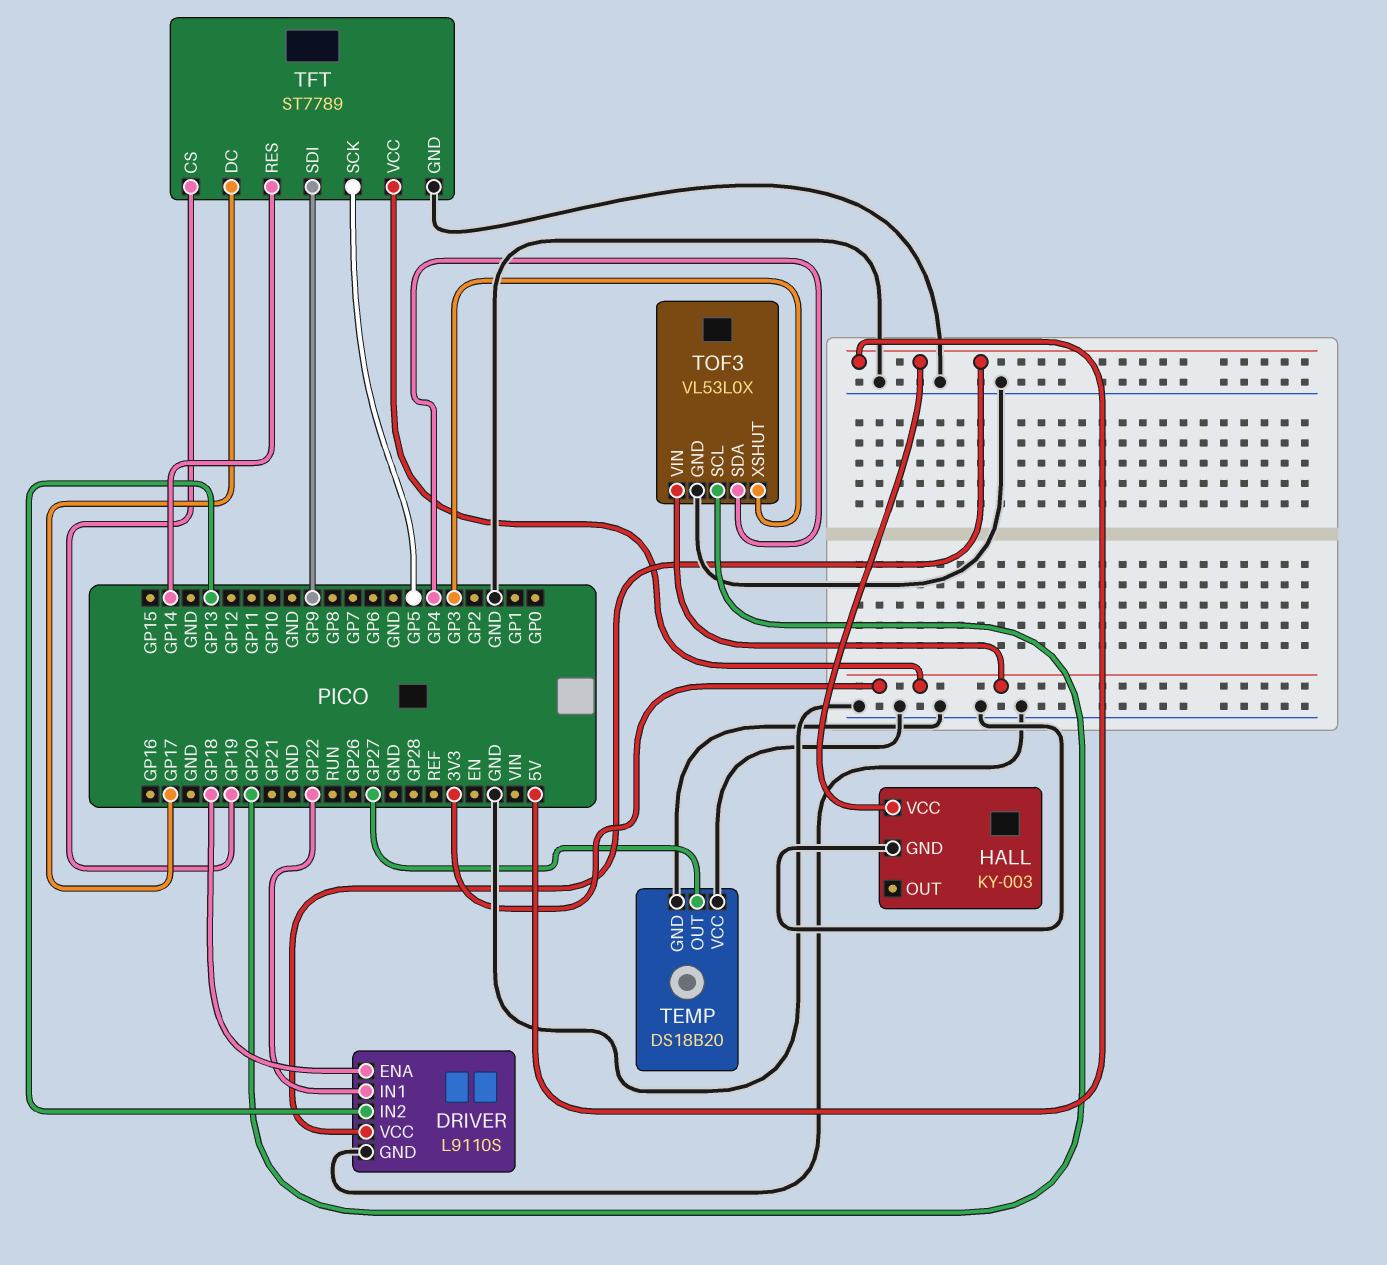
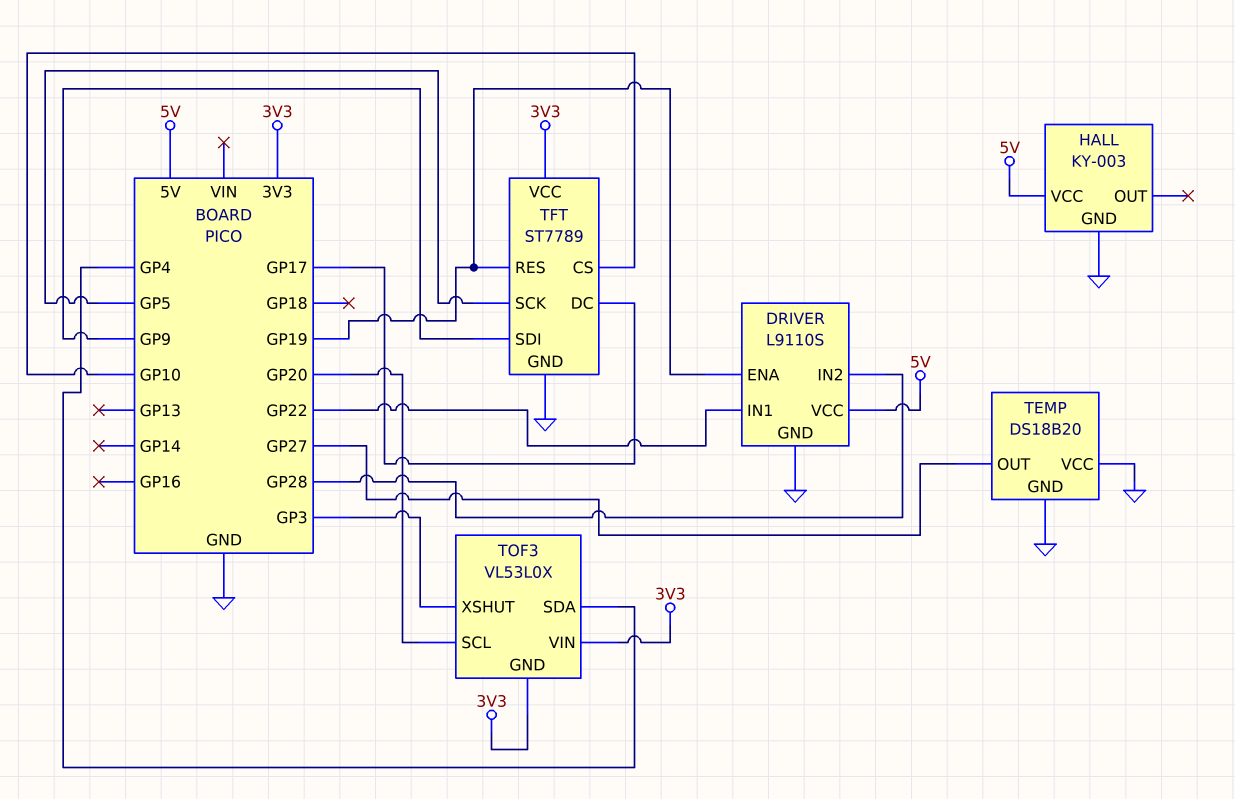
DRIVER pin ENA: GP18 -> GP19
DRIVER pin IN2: GP13 -> GP28
TFT pin CS: GP19 -> GP10
TFT pin RES: GP14 -> GP19
TOF3 pin GND: GND -> 3V3

